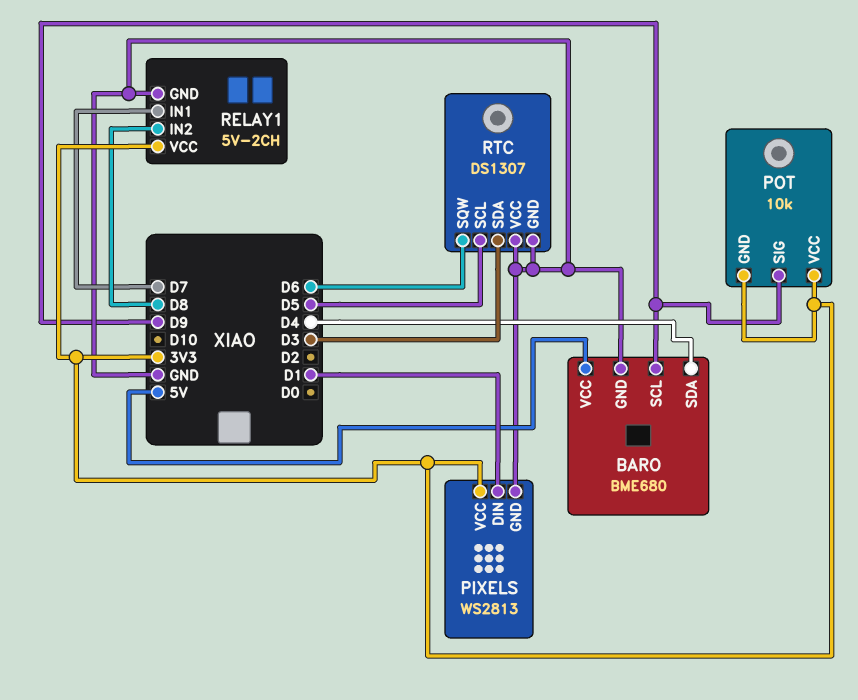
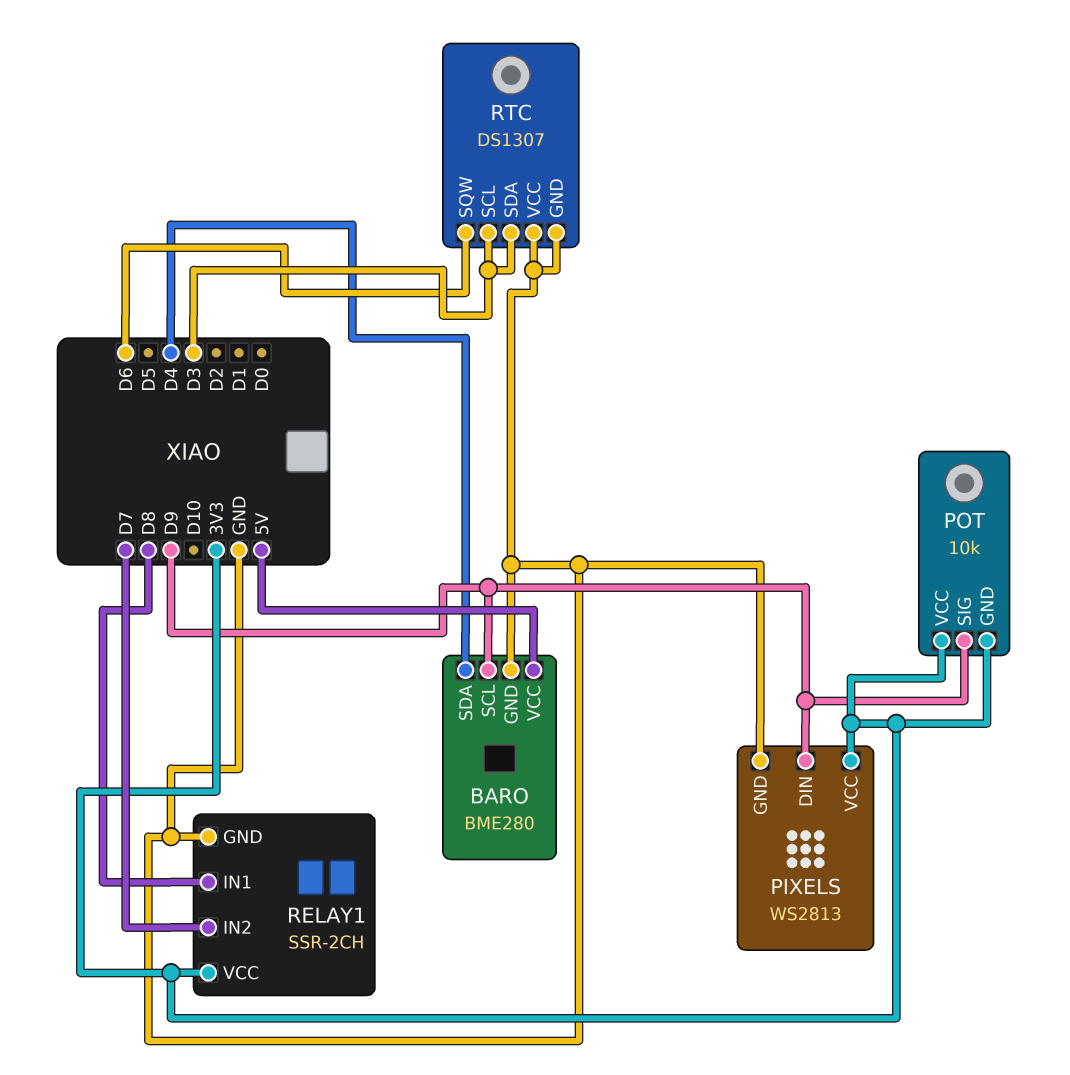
BARO: BME680 -> BME280
PIXELS pin DIN: D1 -> D9
RELAY1: 5V-2CH -> SSR-2CH
RELAY1 pin IN1: D7 -> D8
RELAY1 pin IN2: D8 -> D7
RTC pin SCL: D5 -> D3

